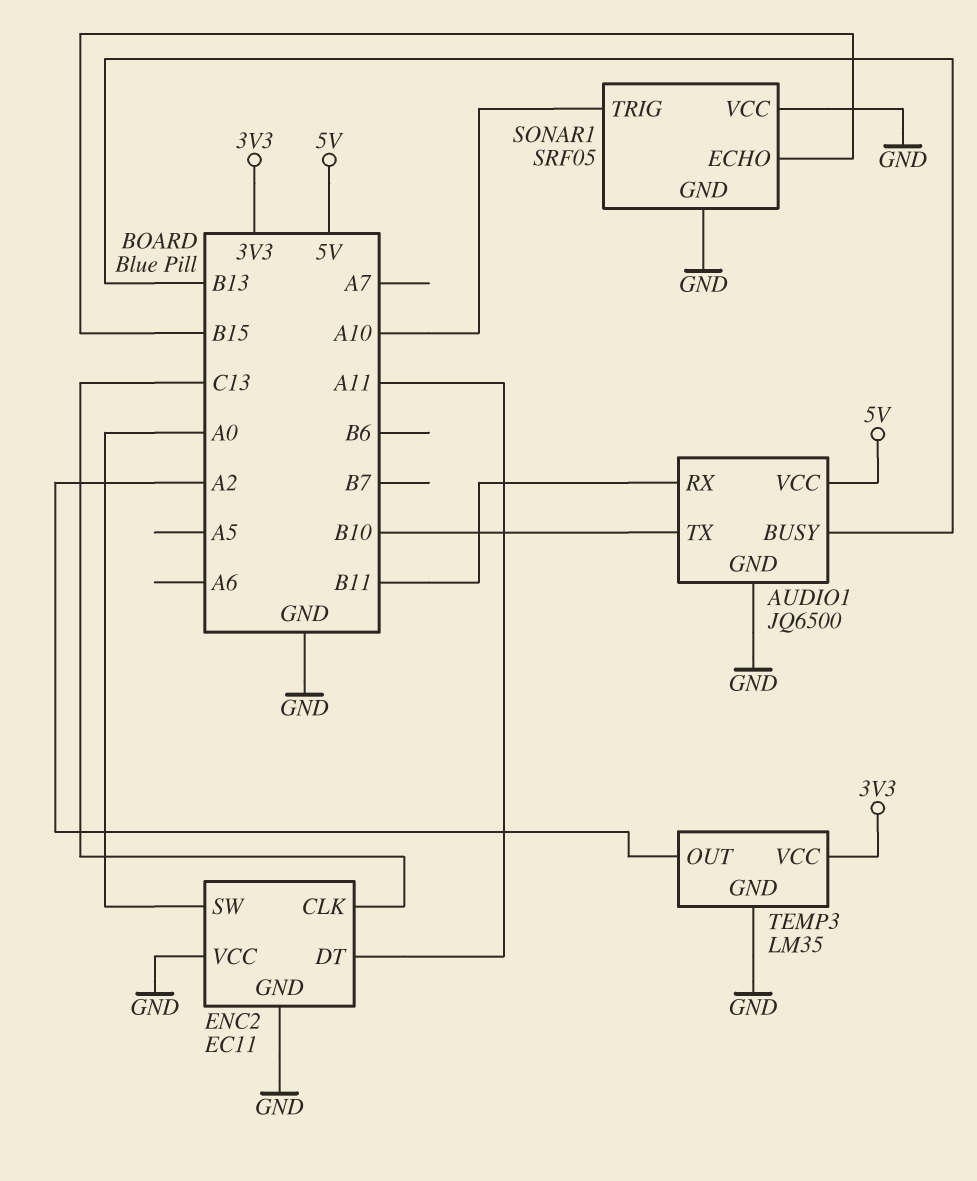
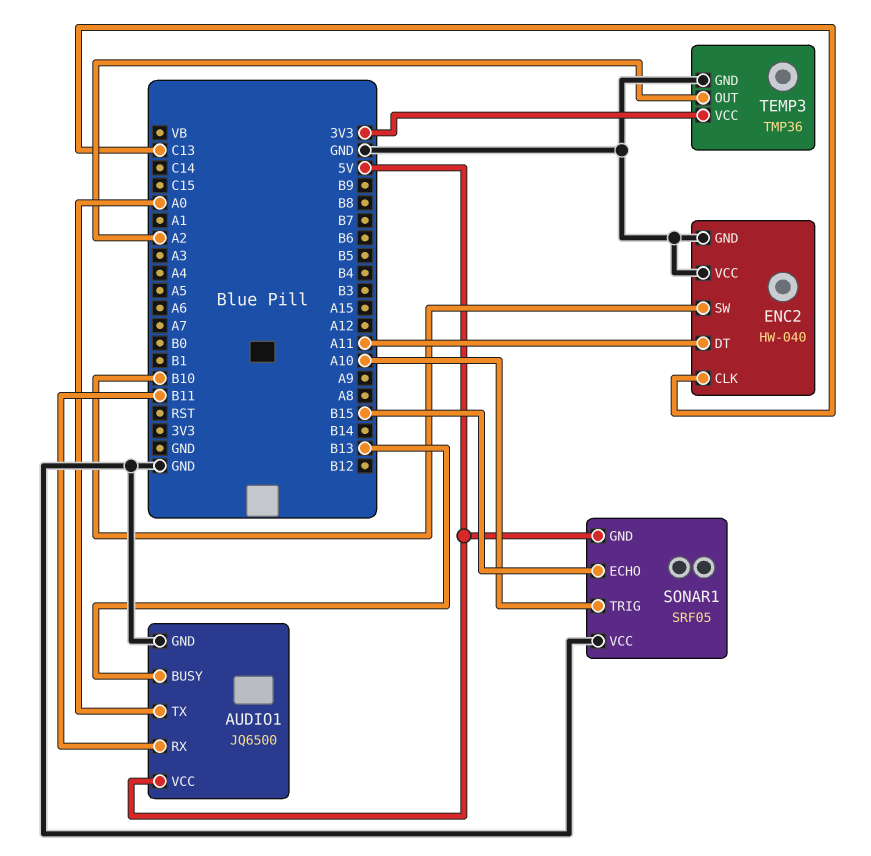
AUDIO1 pin TX: B10 -> A0
ENC2: EC11 -> HW-040
ENC2 pin SW: A0 -> B10
SONAR1 pin GND: GND -> 5V
TEMP3: LM35 -> TMP36

